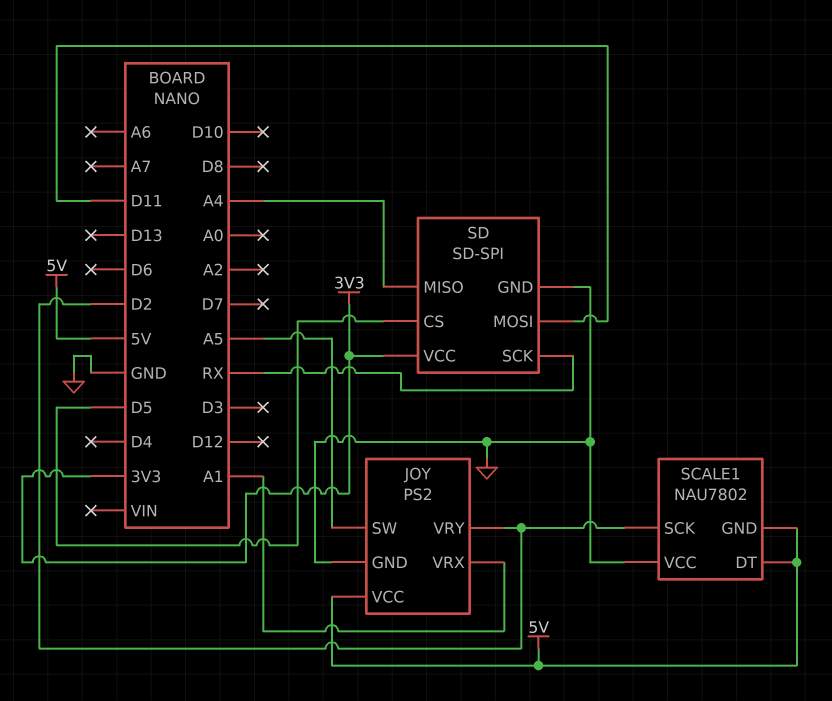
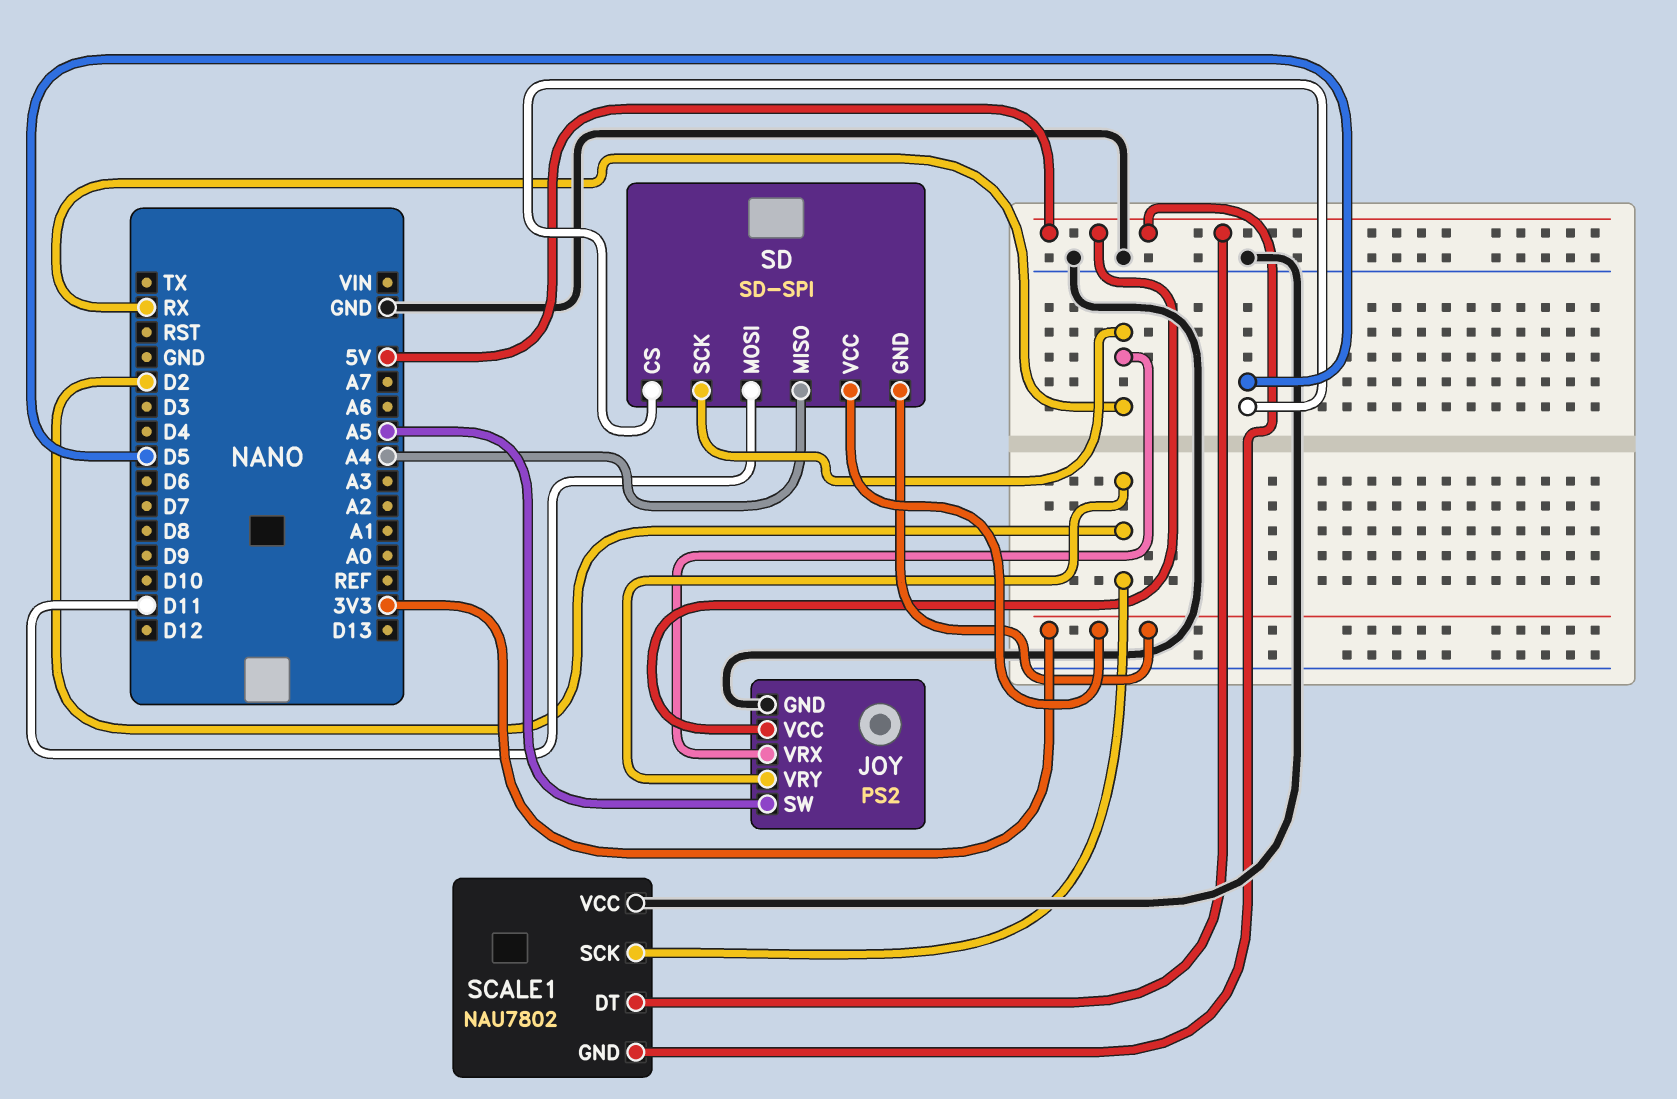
JOY pin VRX: A1 -> RX
SD pin GND: GND -> 3V3

